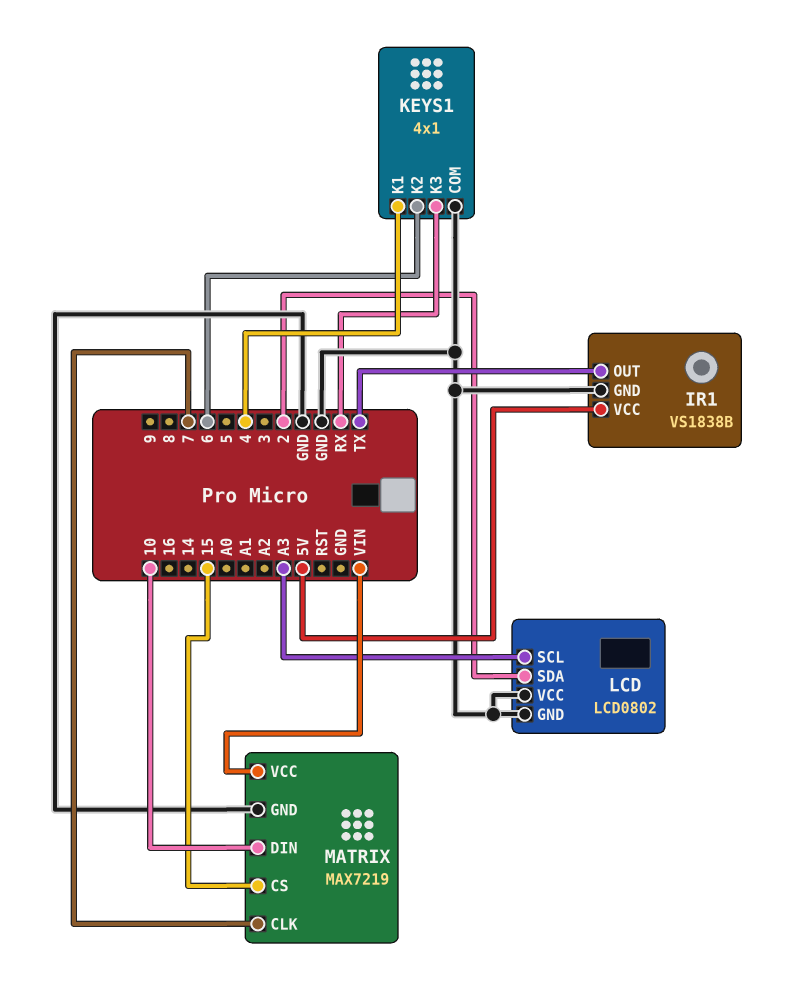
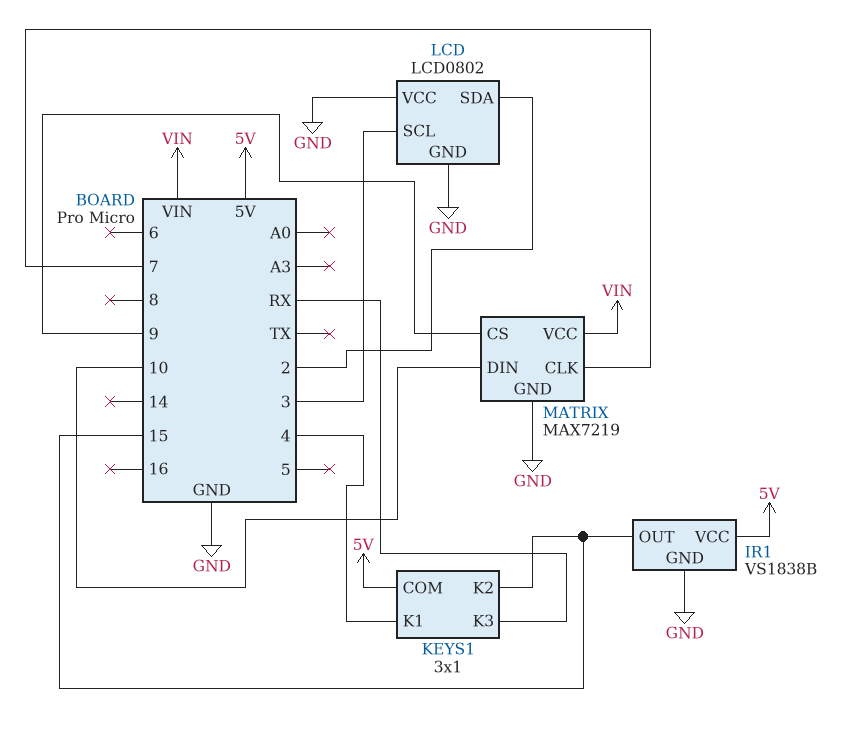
IR1 pin OUT: TX -> 15
KEYS1: 4x1 -> 3x1
KEYS1 pin COM: GND -> 5V
KEYS1 pin K2: 6 -> 15
LCD pin SCL: A3 -> 3
MATRIX pin CS: 15 -> 9

